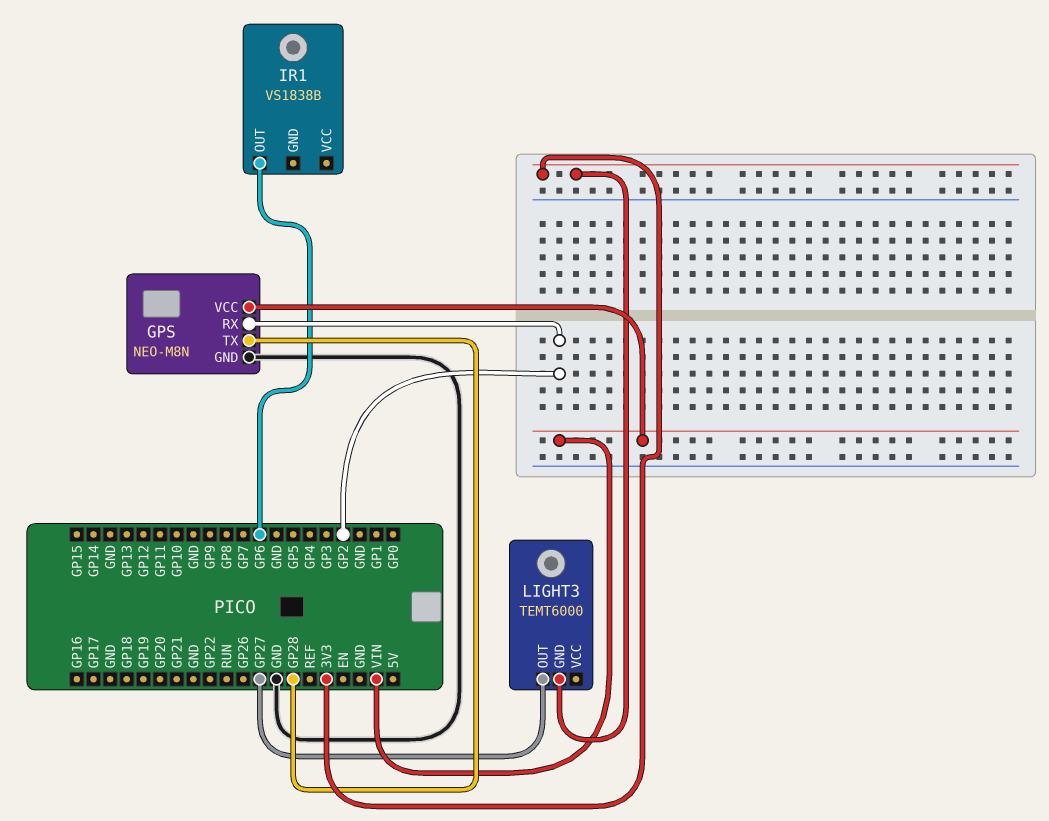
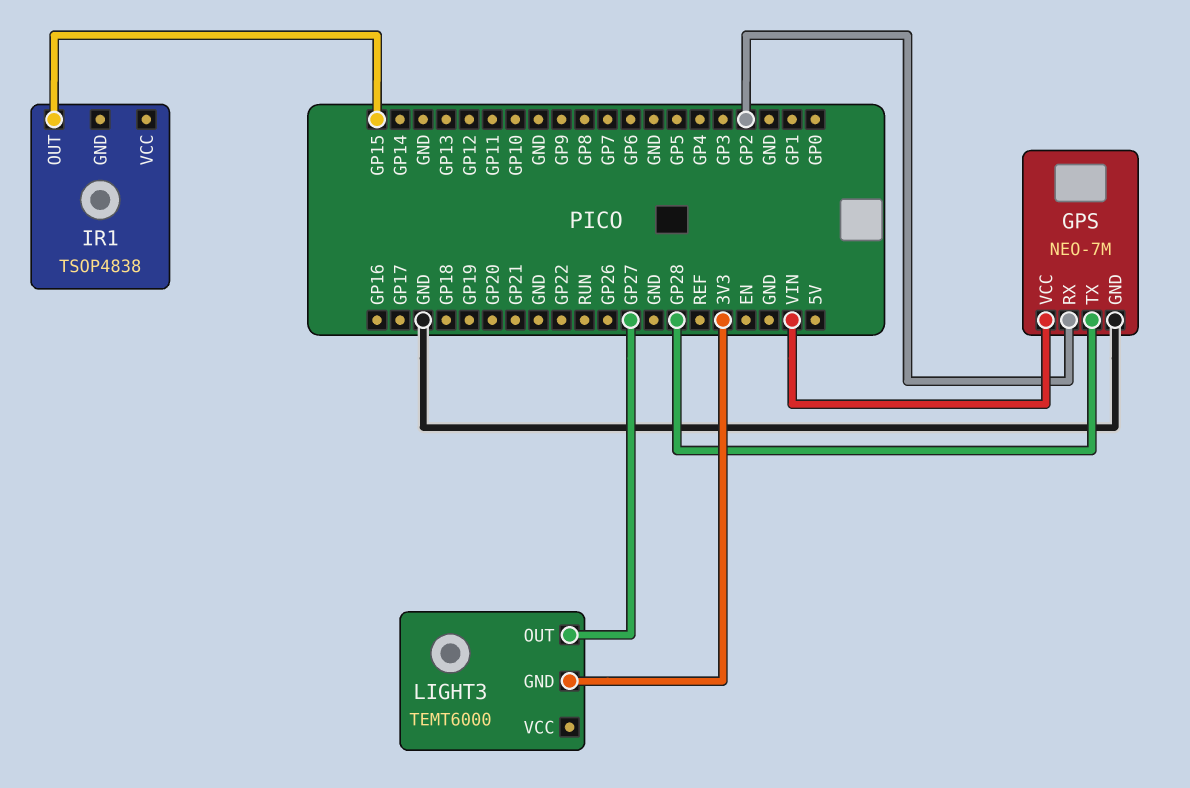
GPS: NEO-M8N -> NEO-7M
IR1: VS1838B -> TSOP4838
IR1 pin OUT: GP6 -> GP15

